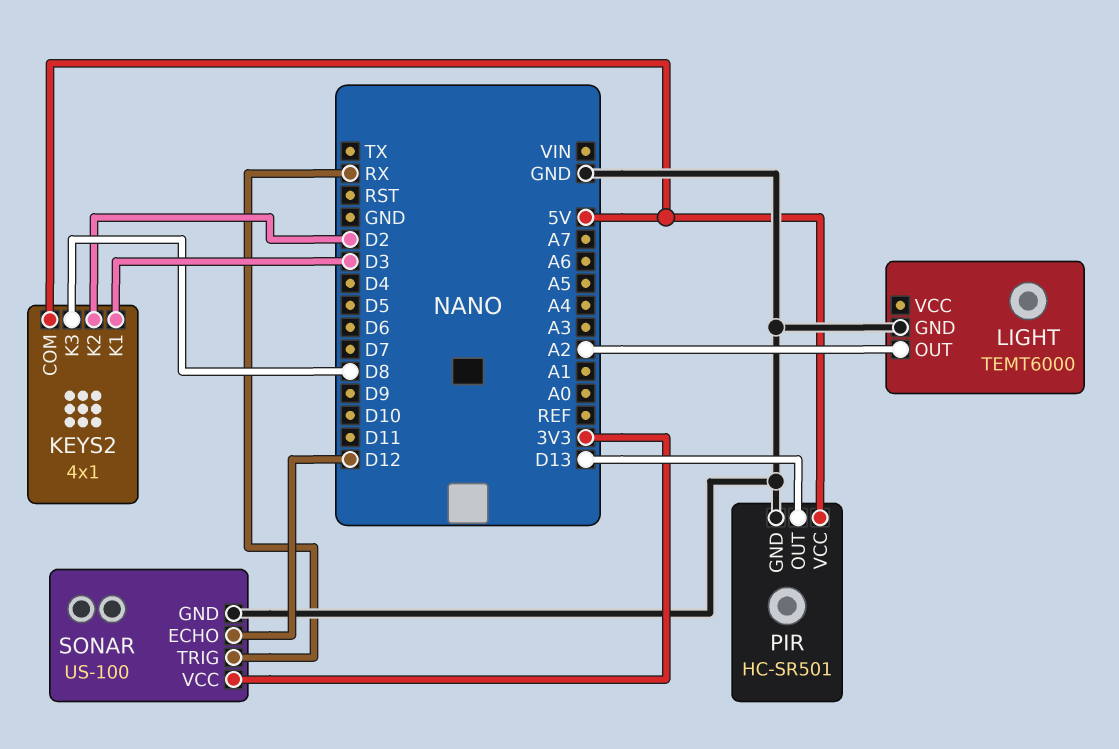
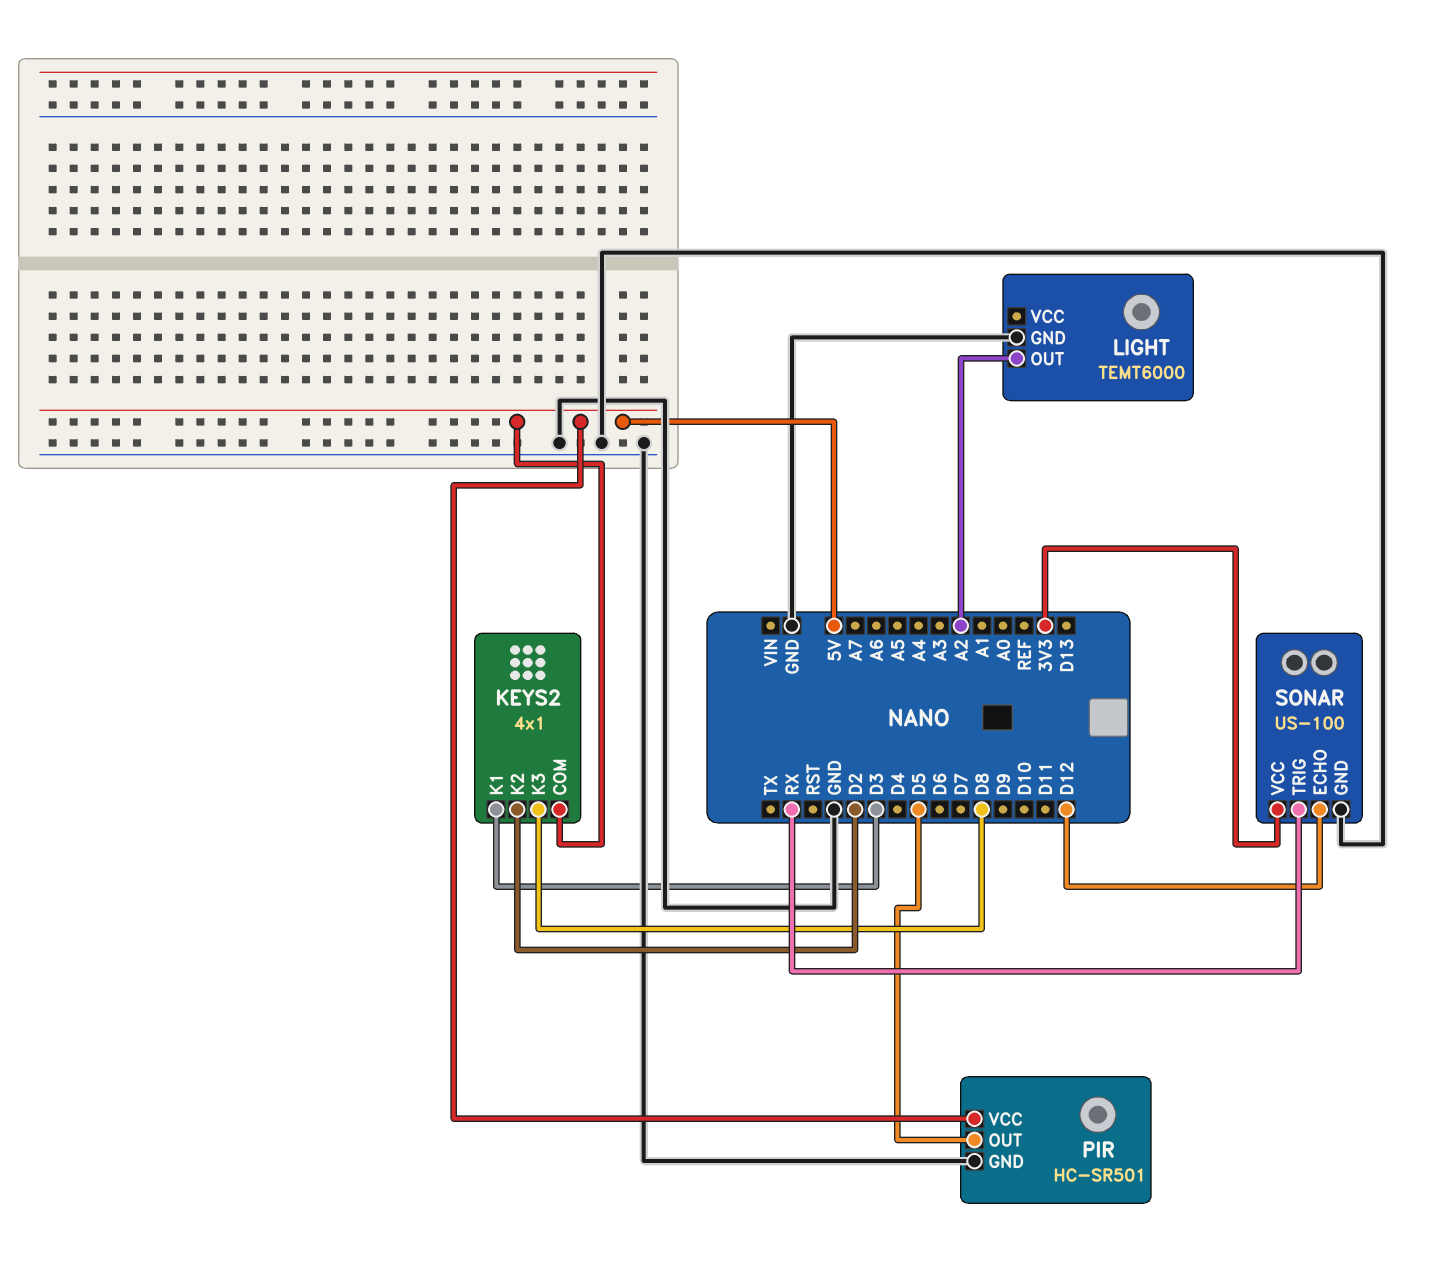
PIR pin OUT: D13 -> D5

